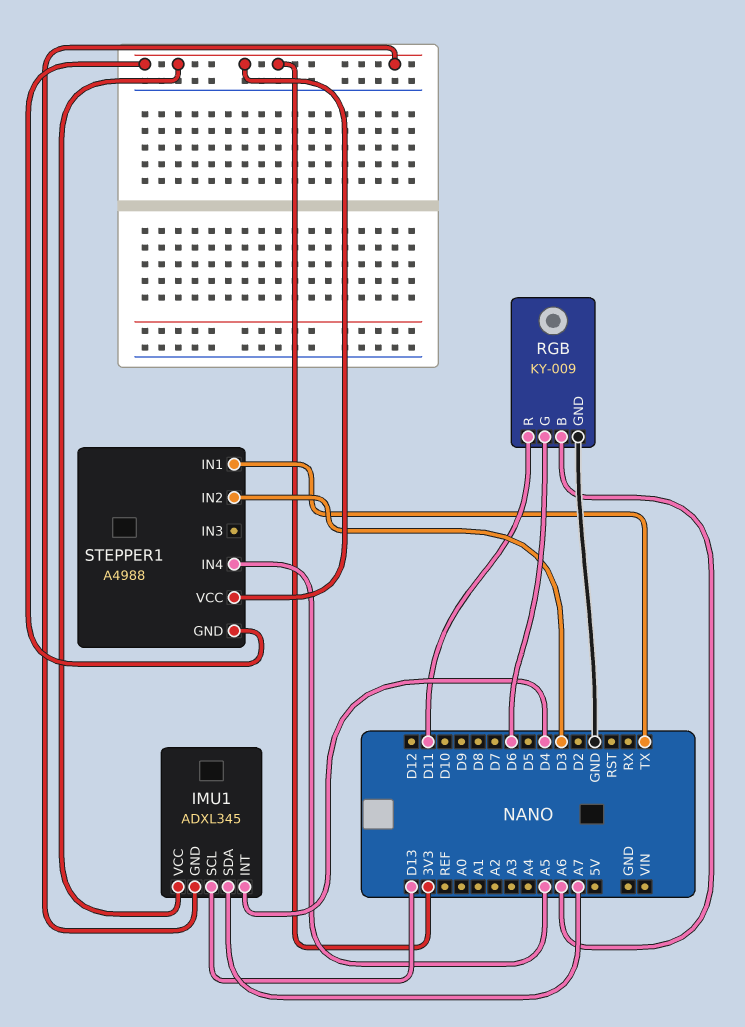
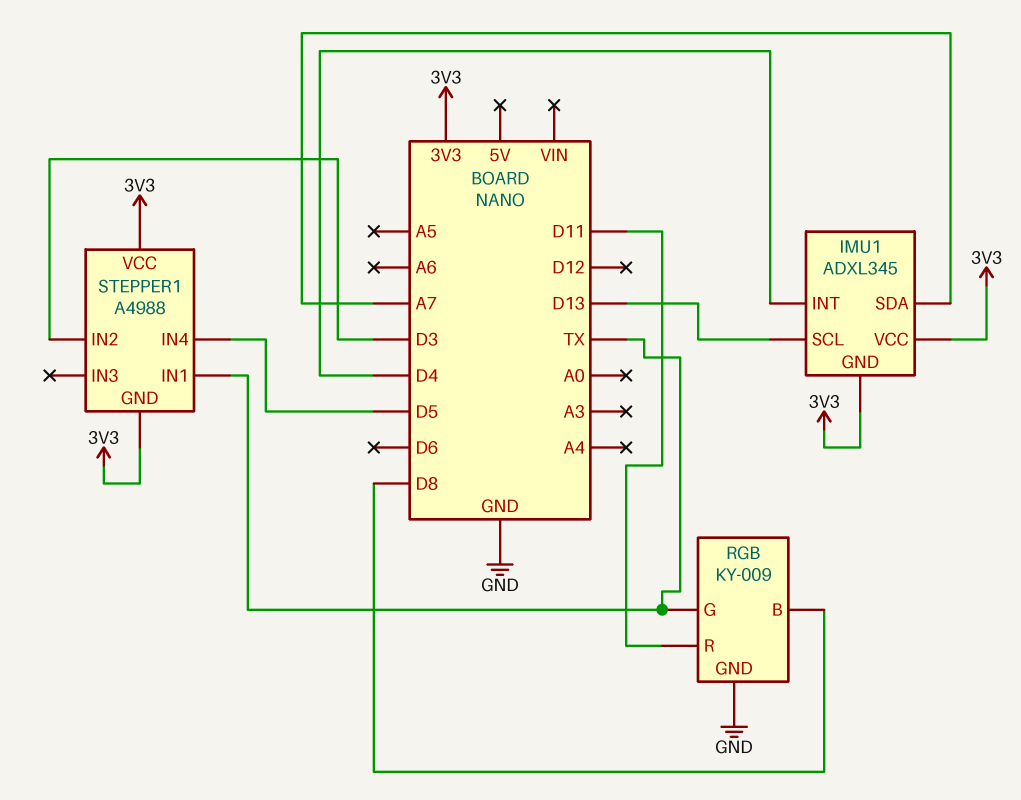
RGB pin B: A6 -> D8
RGB pin G: D6 -> TX
STEPPER1 pin IN4: A5 -> D5

